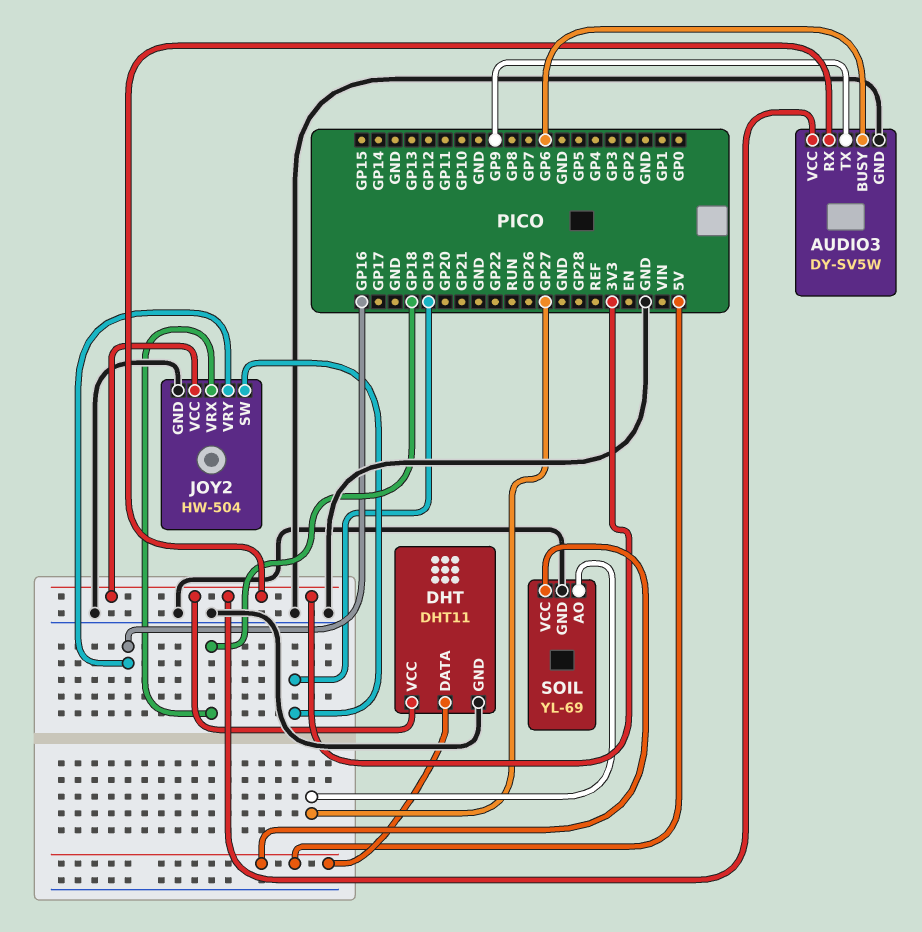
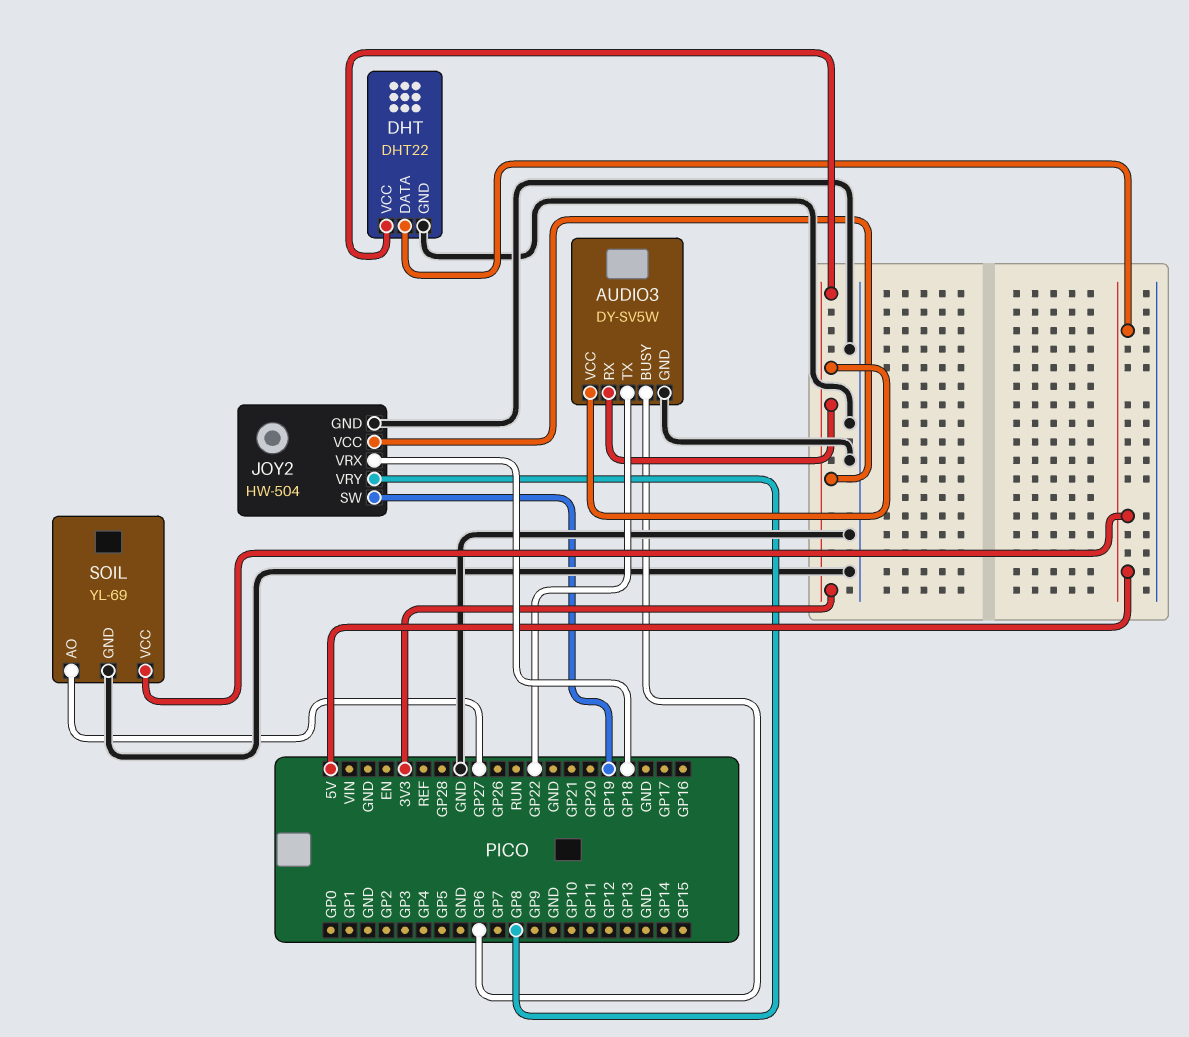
AUDIO3 pin TX: GP9 -> GP22
DHT: DHT11 -> DHT22
JOY2 pin VRY: GP16 -> GP8

